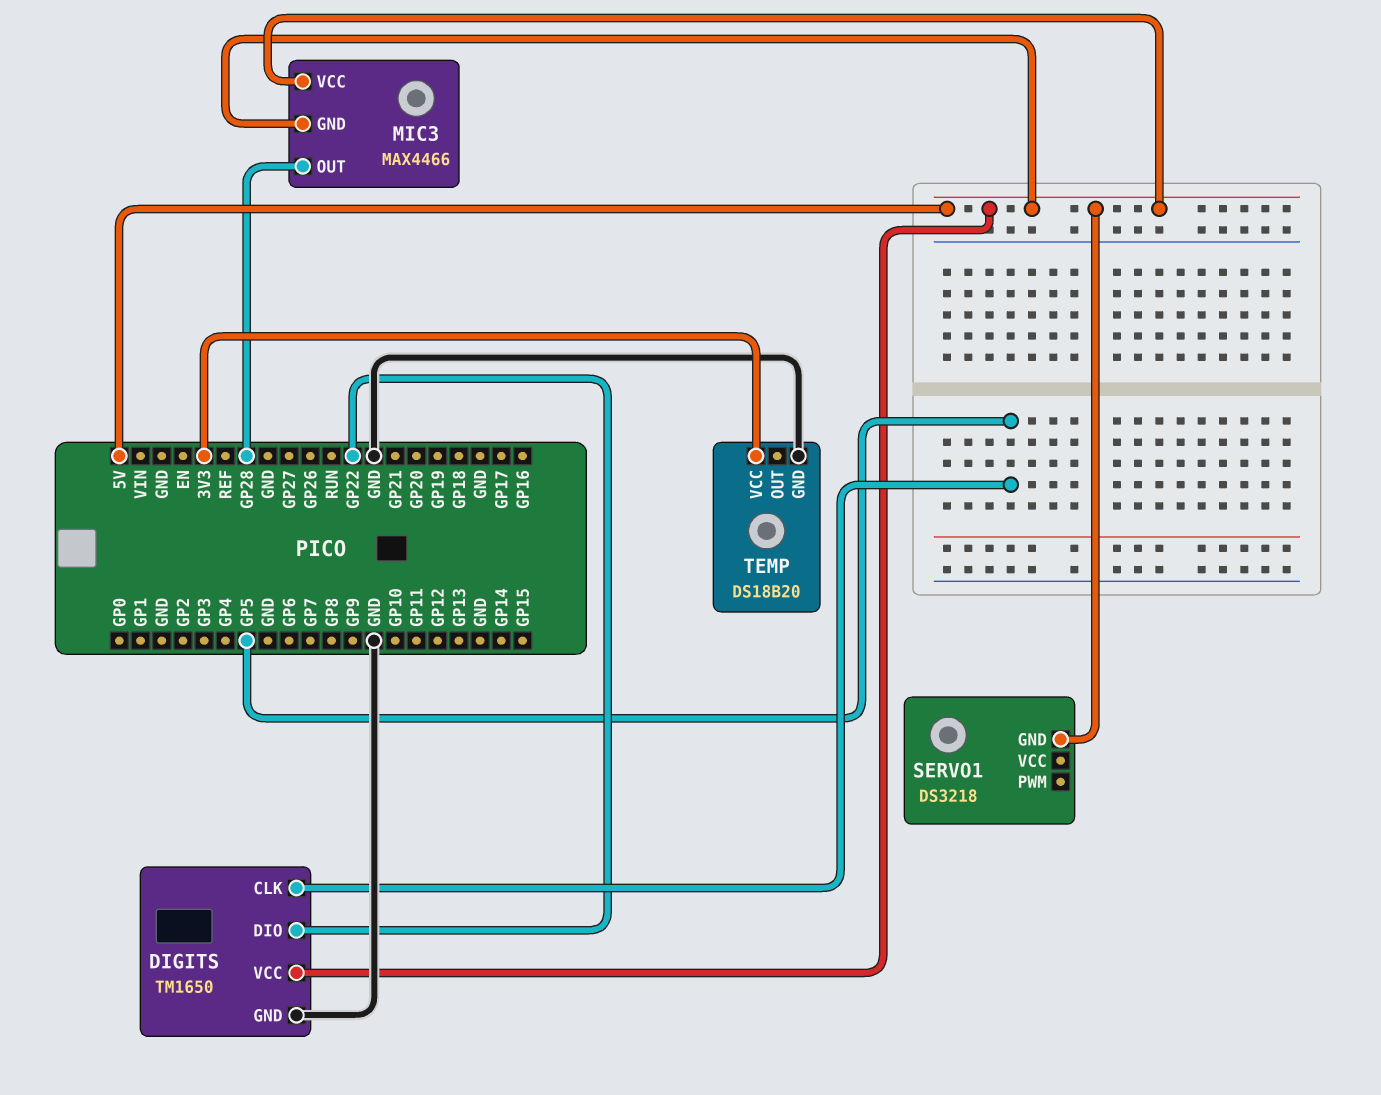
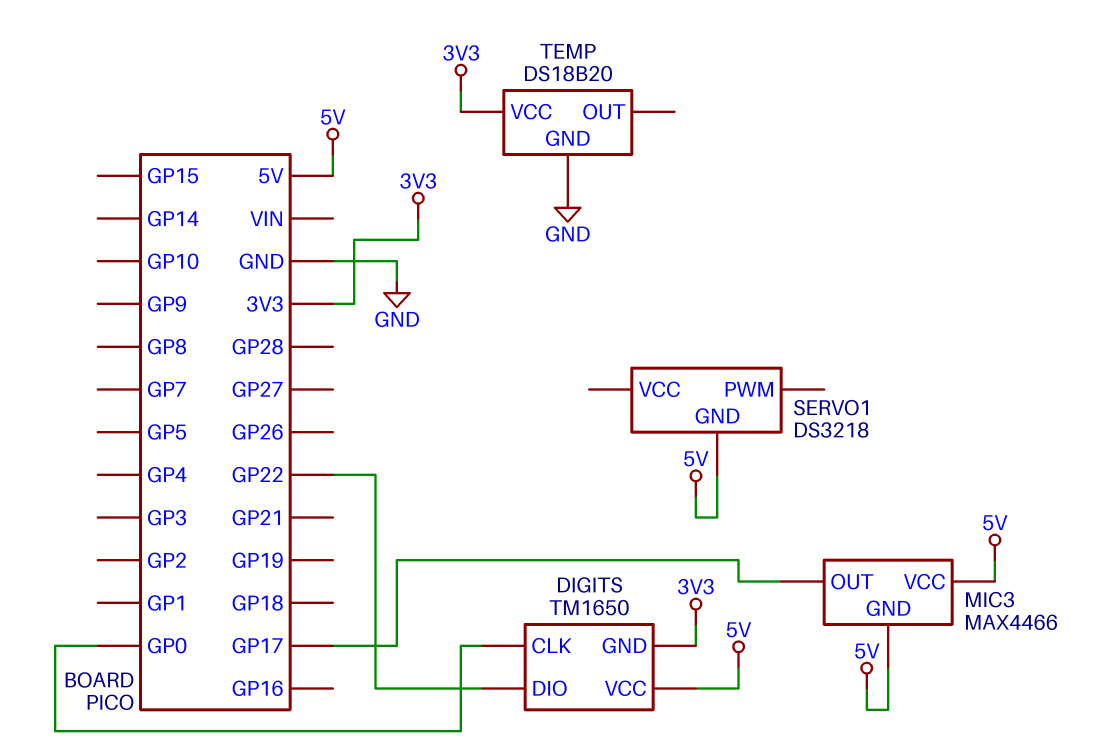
DIGITS pin CLK: GP5 -> GP0
DIGITS pin GND: GND -> 3V3
MIC3 pin OUT: GP28 -> GP17

